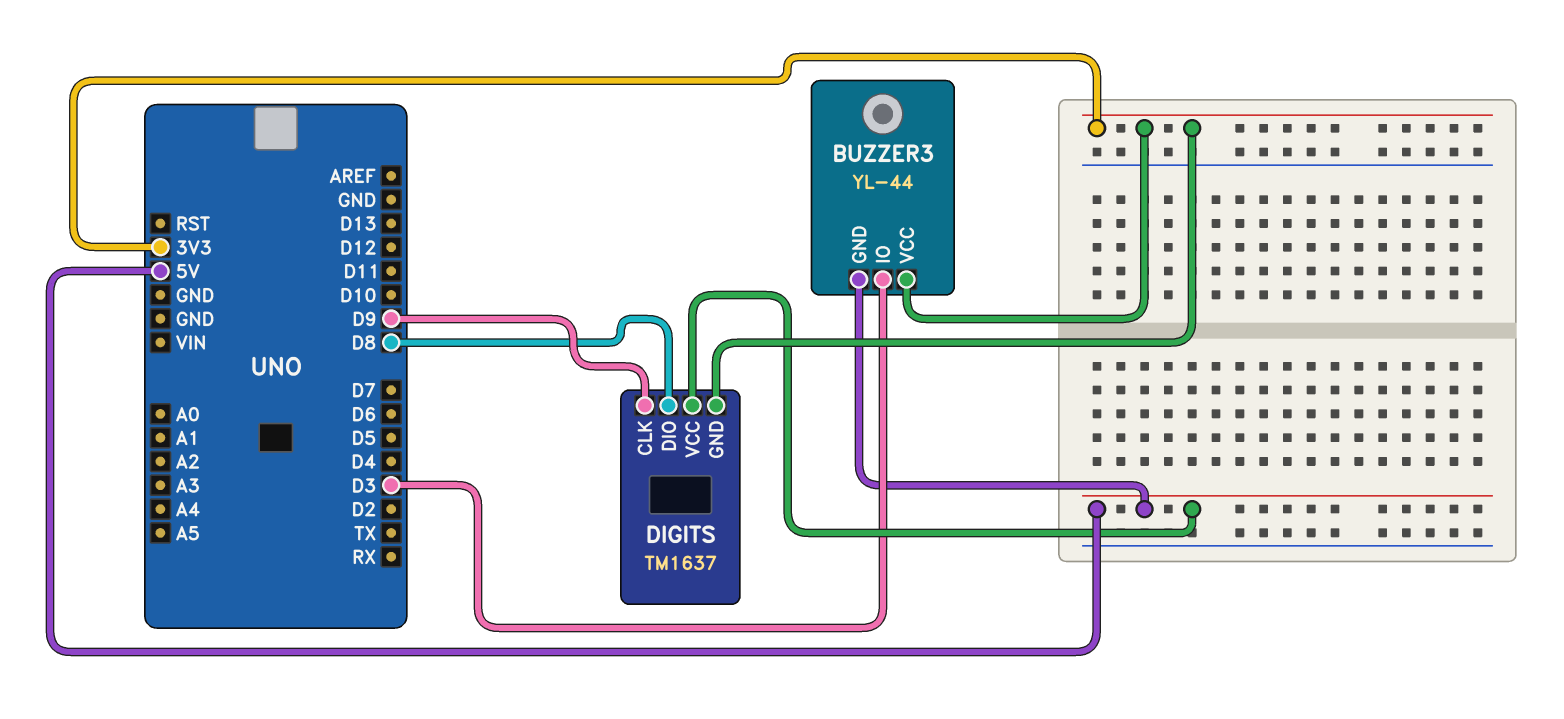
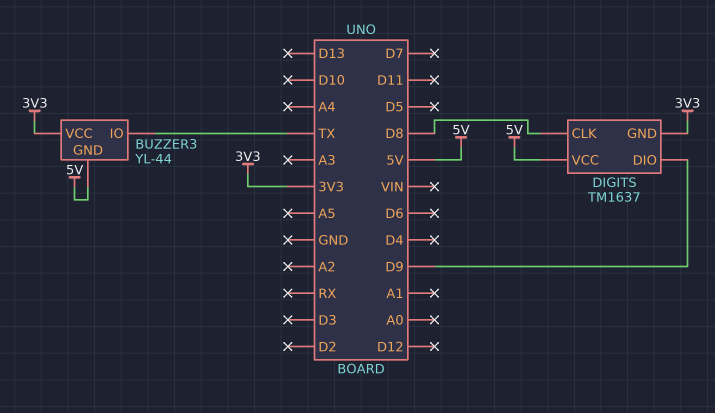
BUZZER3 pin IO: D3 -> TX
DIGITS pin CLK: D9 -> D8
DIGITS pin DIO: D8 -> D9

